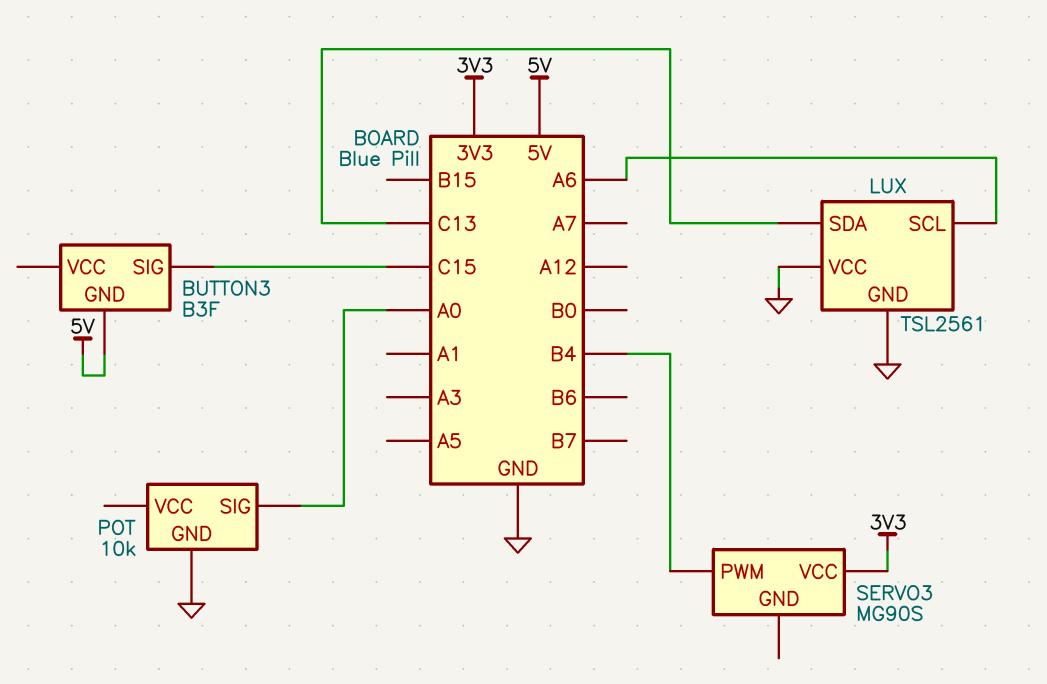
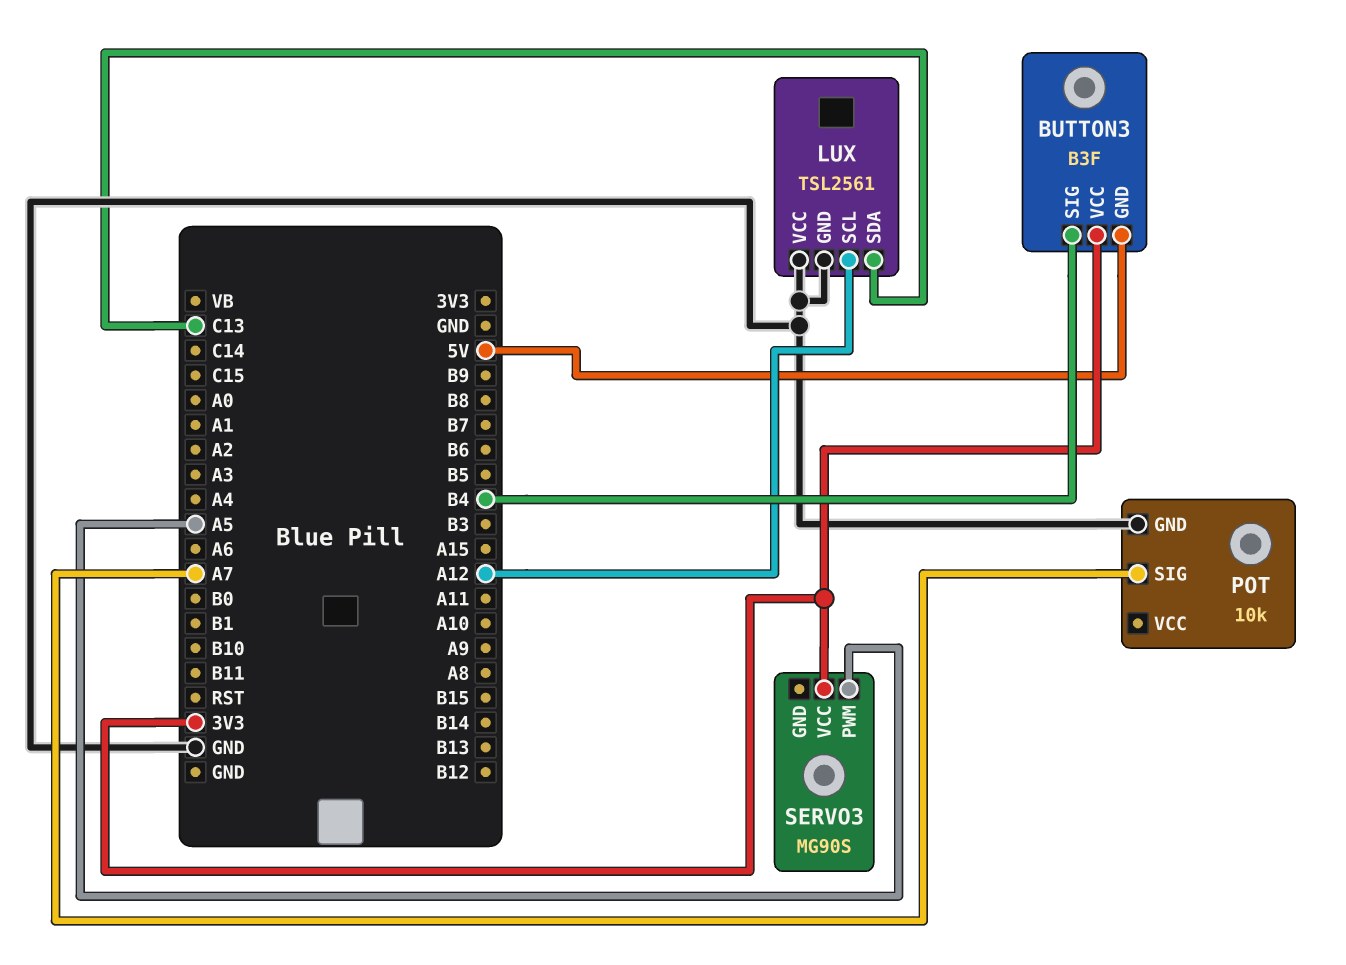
BUTTON3 pin SIG: C15 -> B4
BUTTON3 pin VCC: none -> 3V3
LUX pin SCL: A6 -> A12
POT pin SIG: A0 -> A7
SERVO3 pin PWM: B4 -> A5

